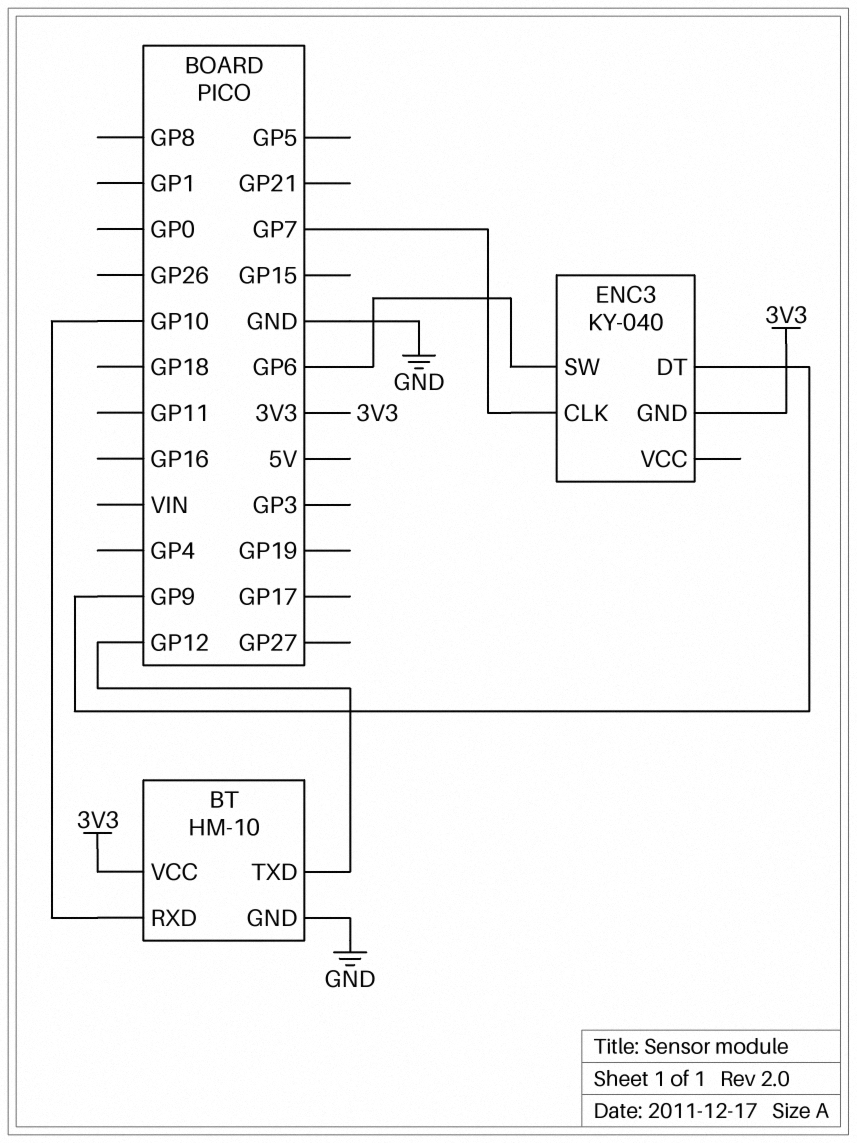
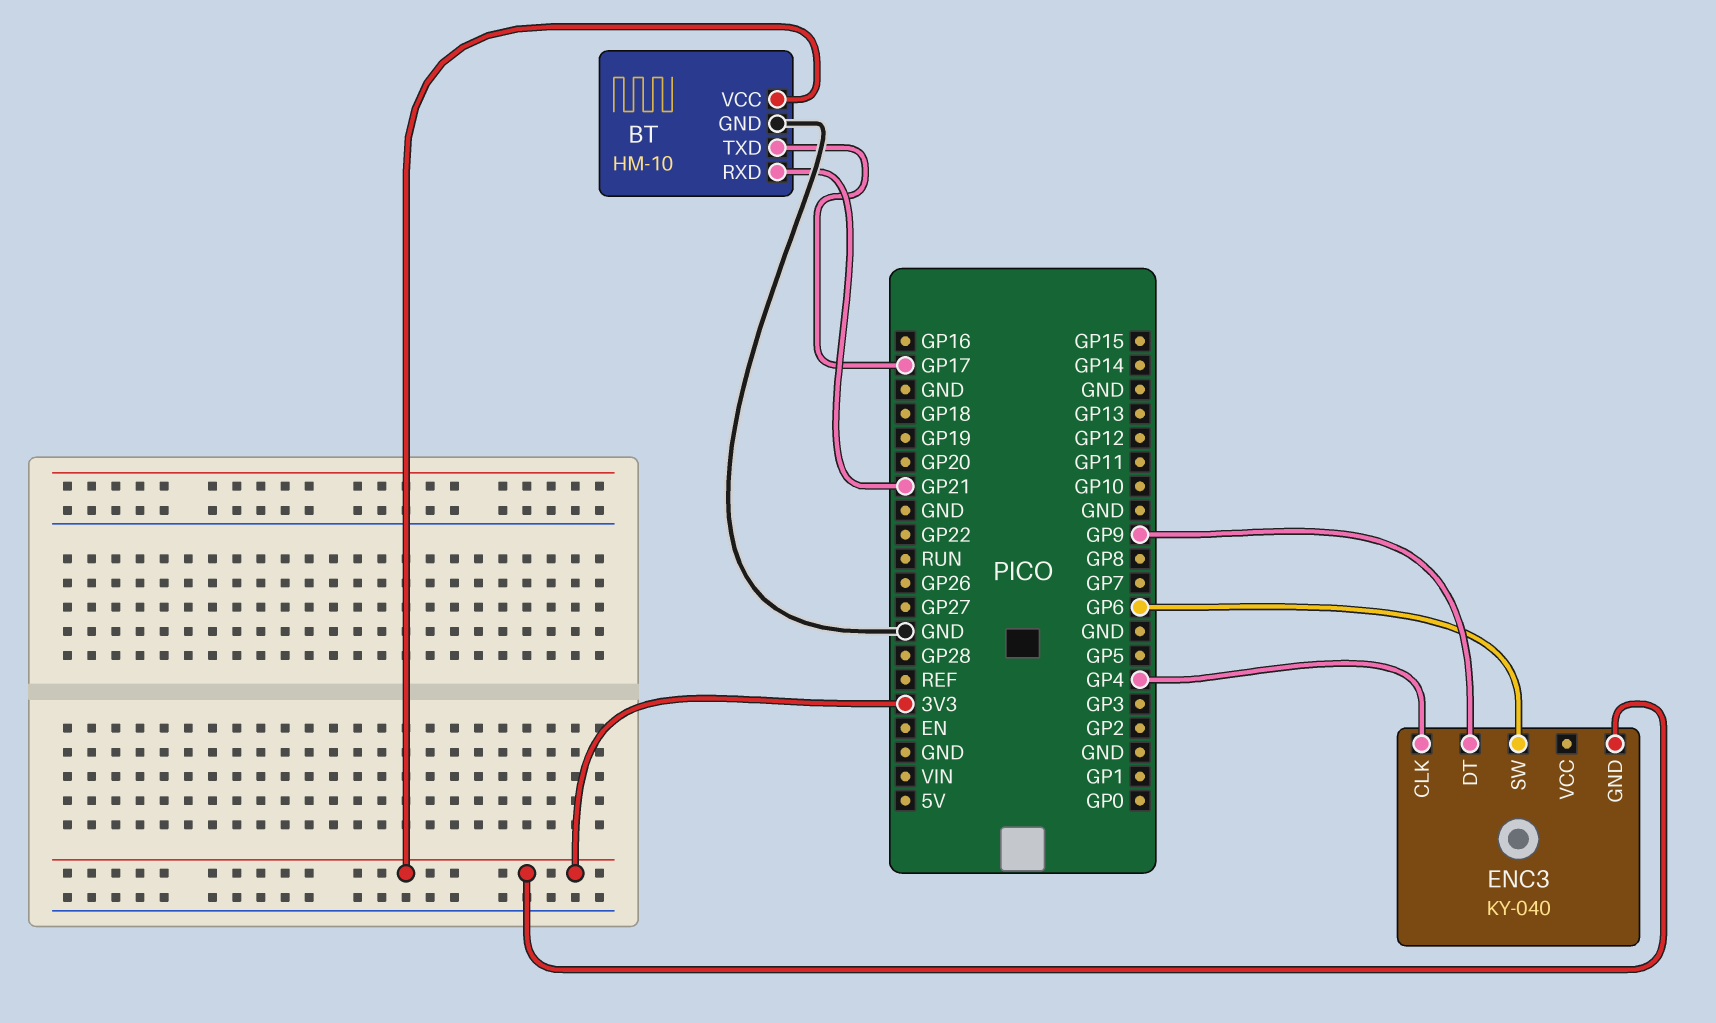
BT pin RXD: GP10 -> GP21
BT pin TXD: GP12 -> GP17
ENC3 pin CLK: GP7 -> GP4

